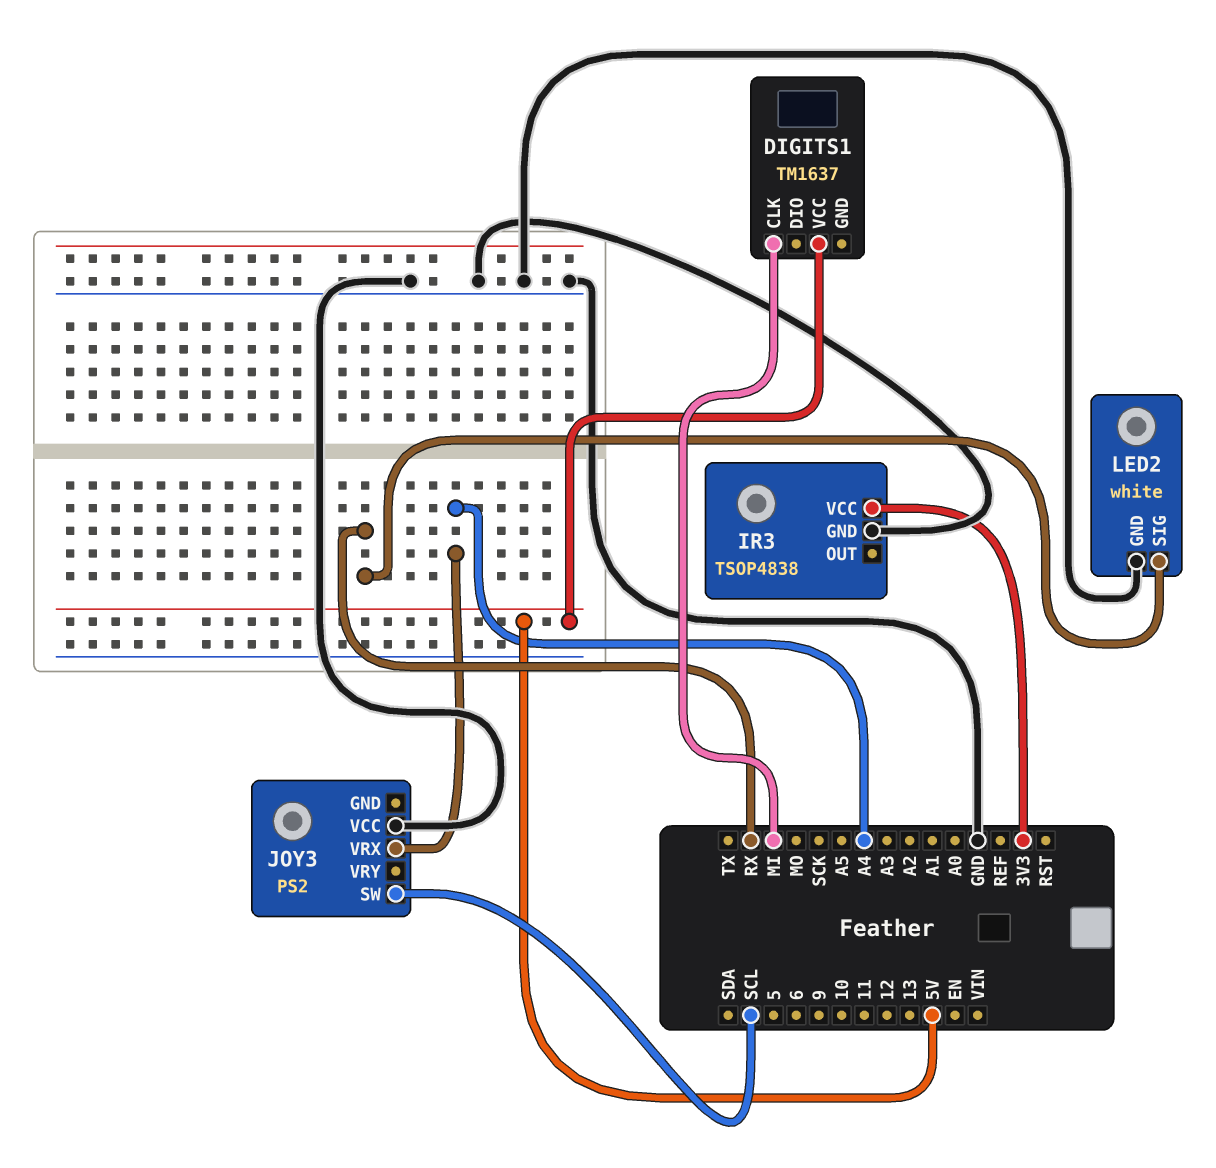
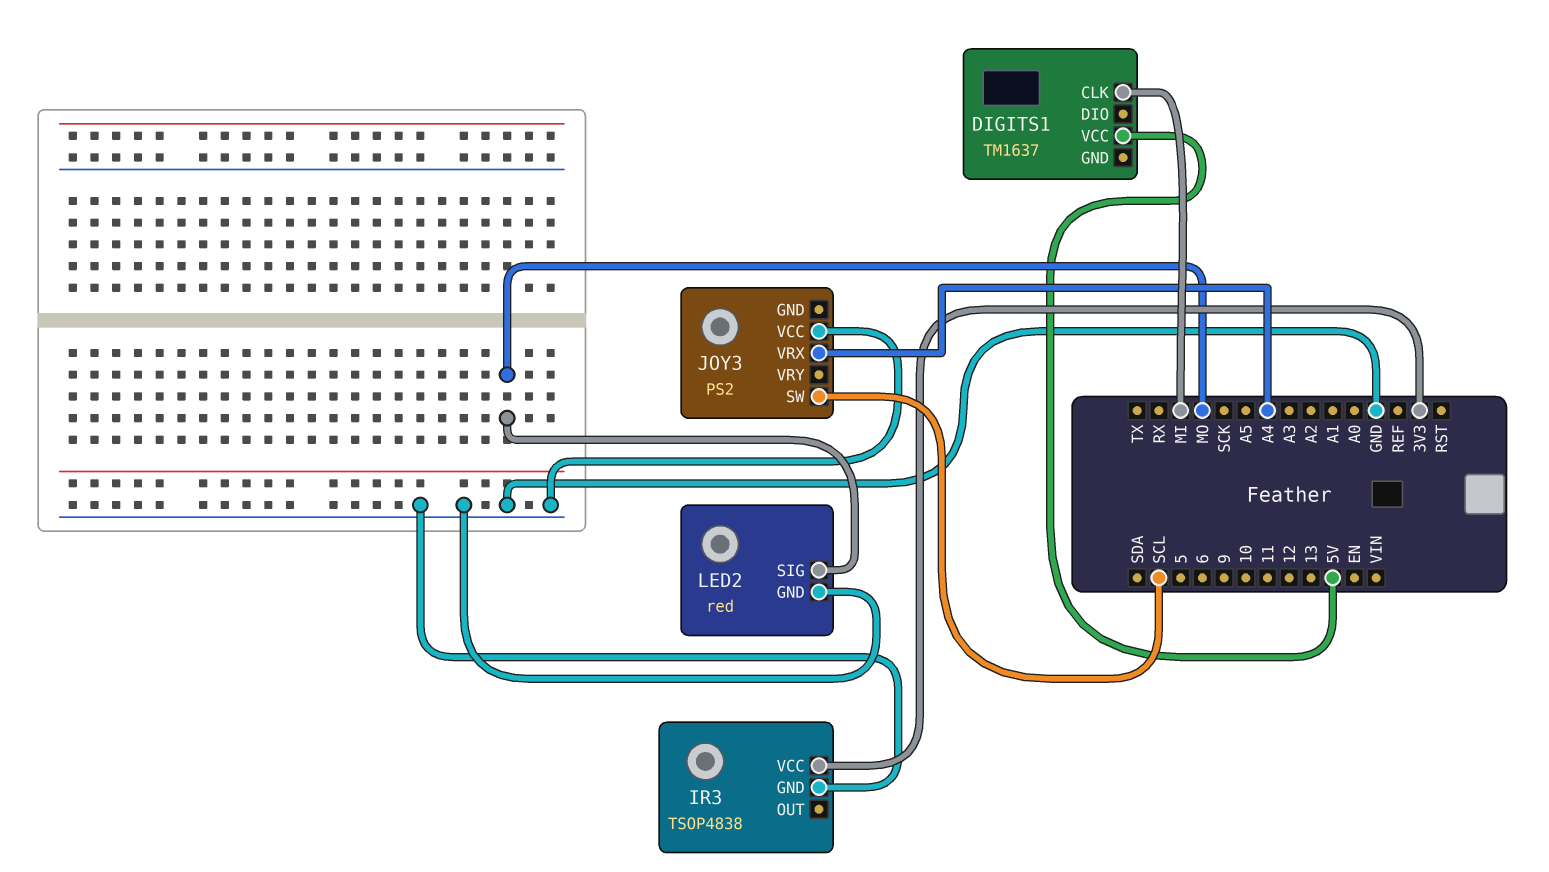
LED2: white -> red
LED2 pin SIG: RX -> MO

